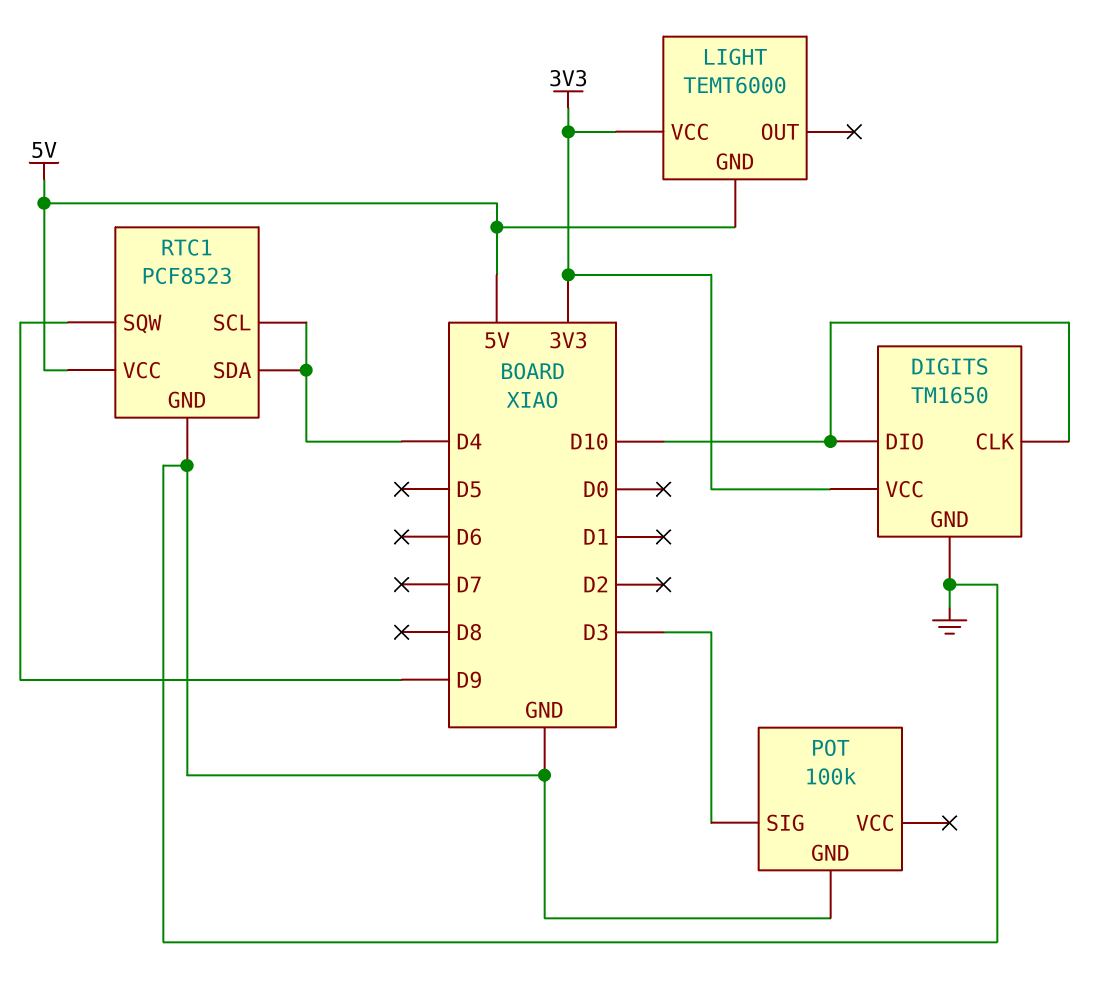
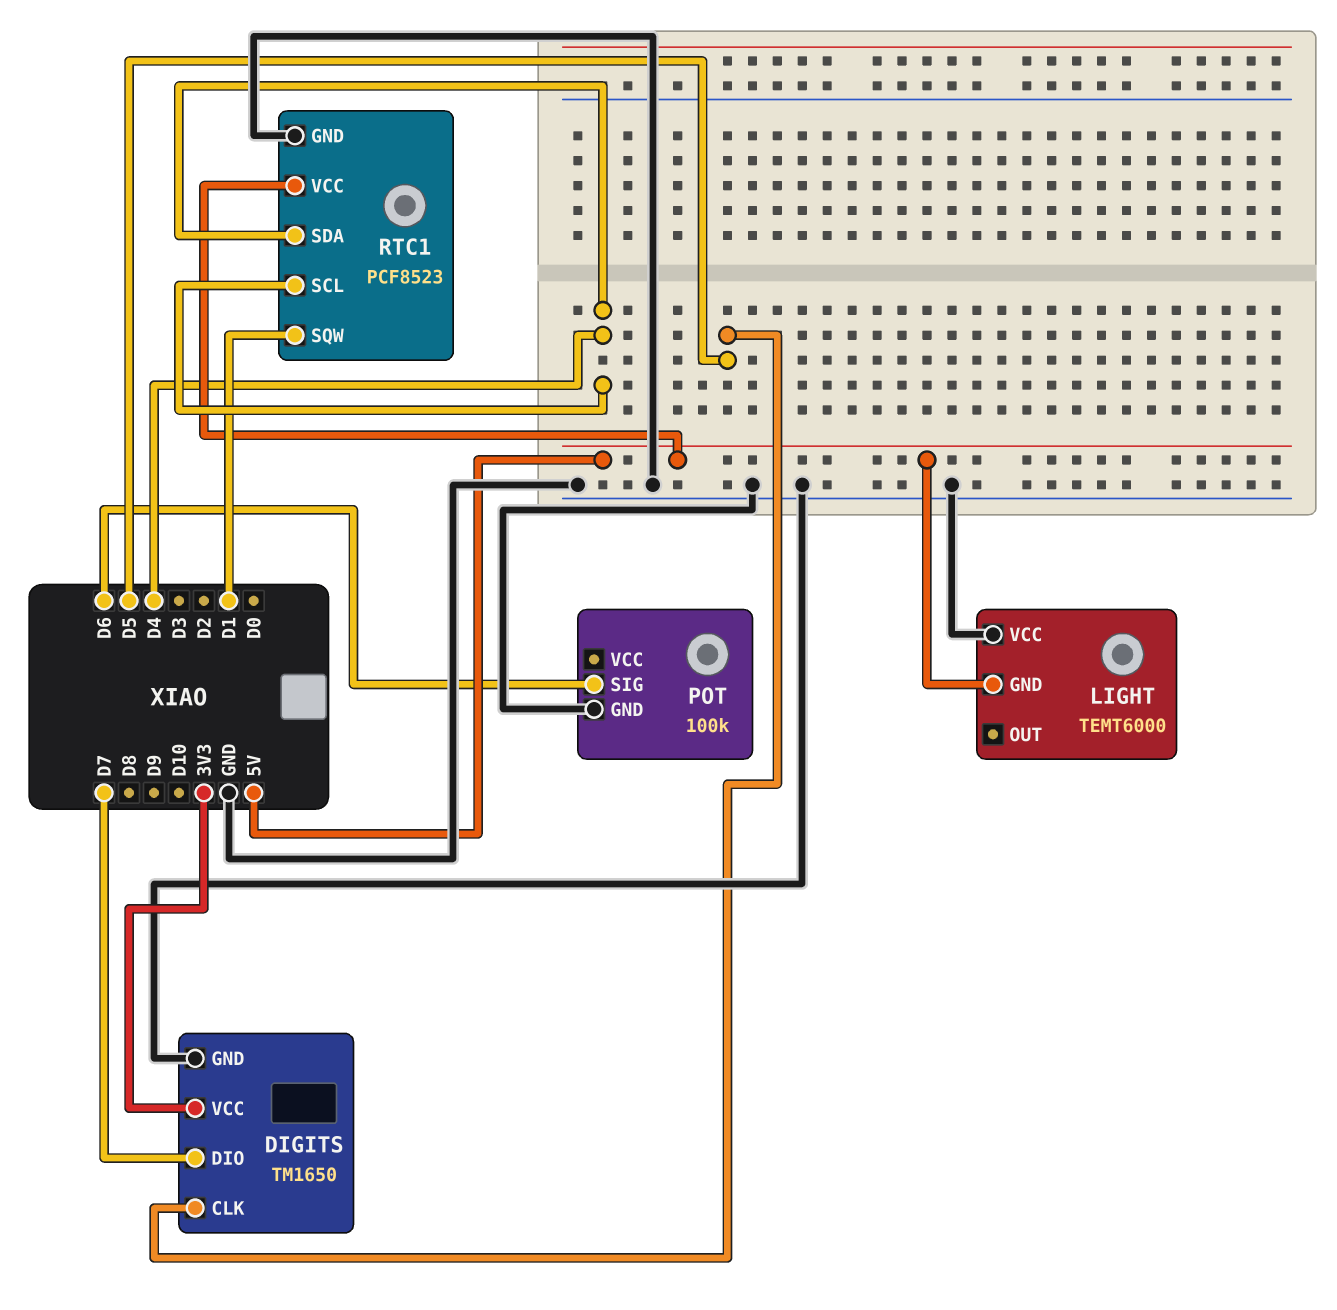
DIGITS pin CLK: D10 -> D5
DIGITS pin DIO: D10 -> D7
LIGHT pin VCC: 3V3 -> GND
POT pin SIG: D3 -> D6
RTC1 pin SQW: D9 -> D1

